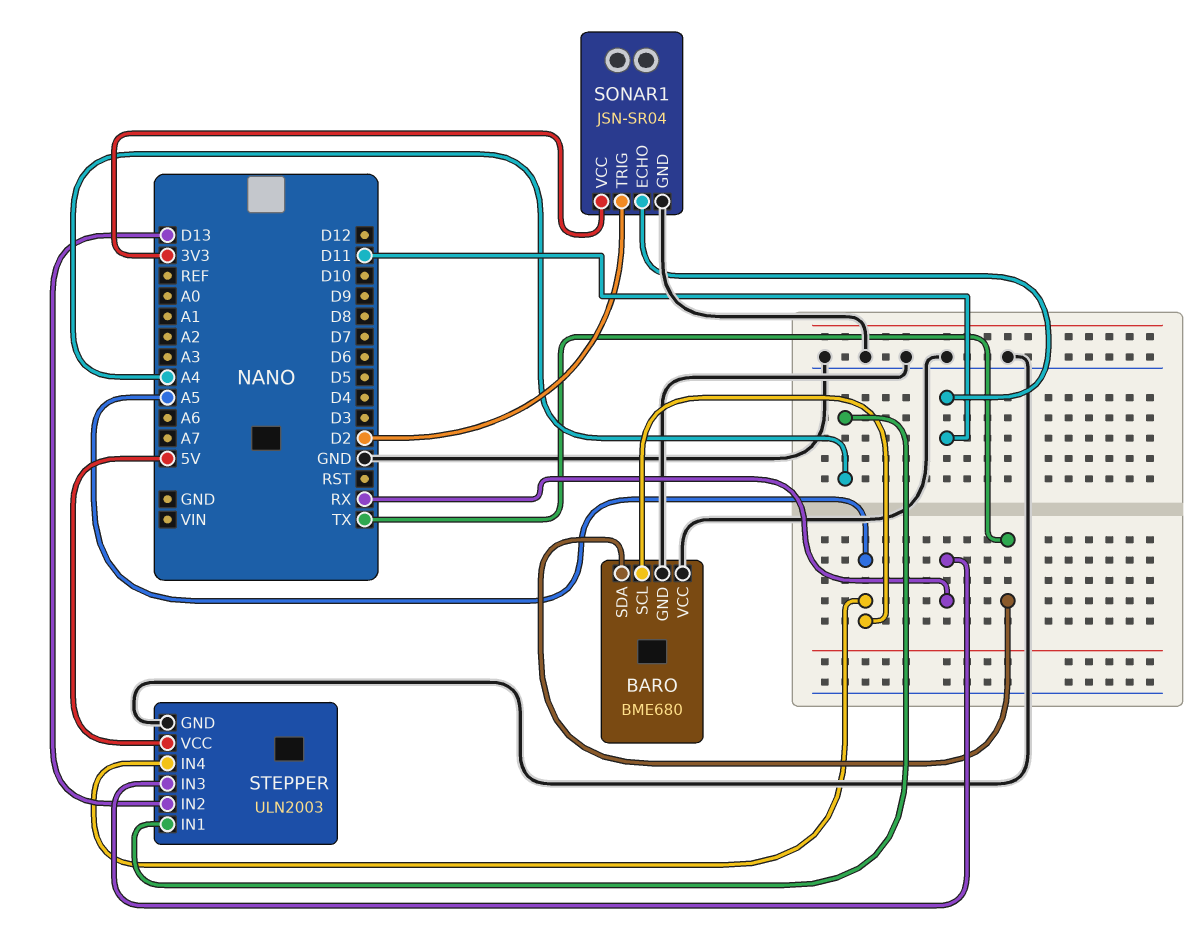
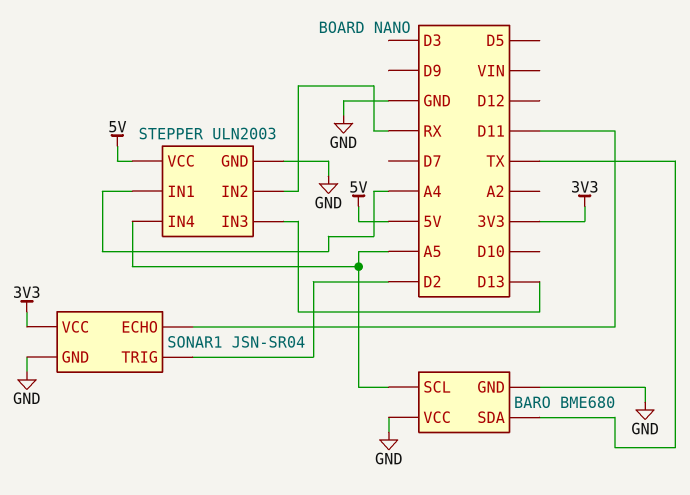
STEPPER pin IN2: D13 -> RX
STEPPER pin IN3: RX -> D13

